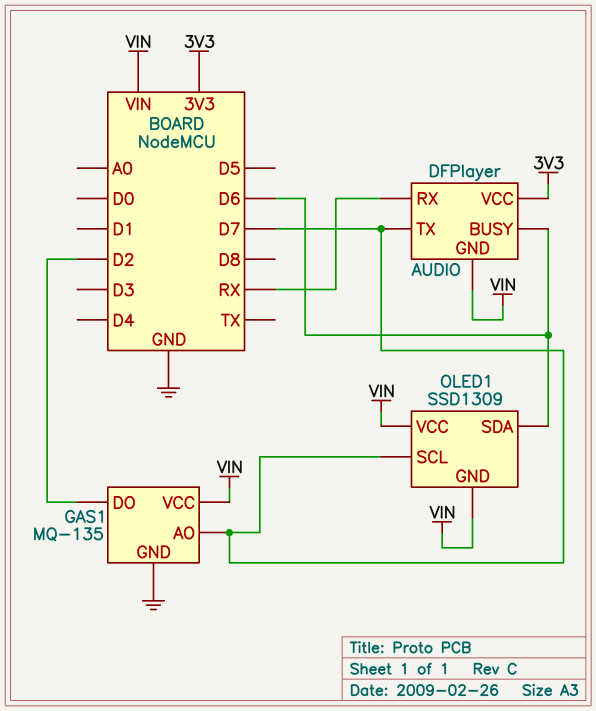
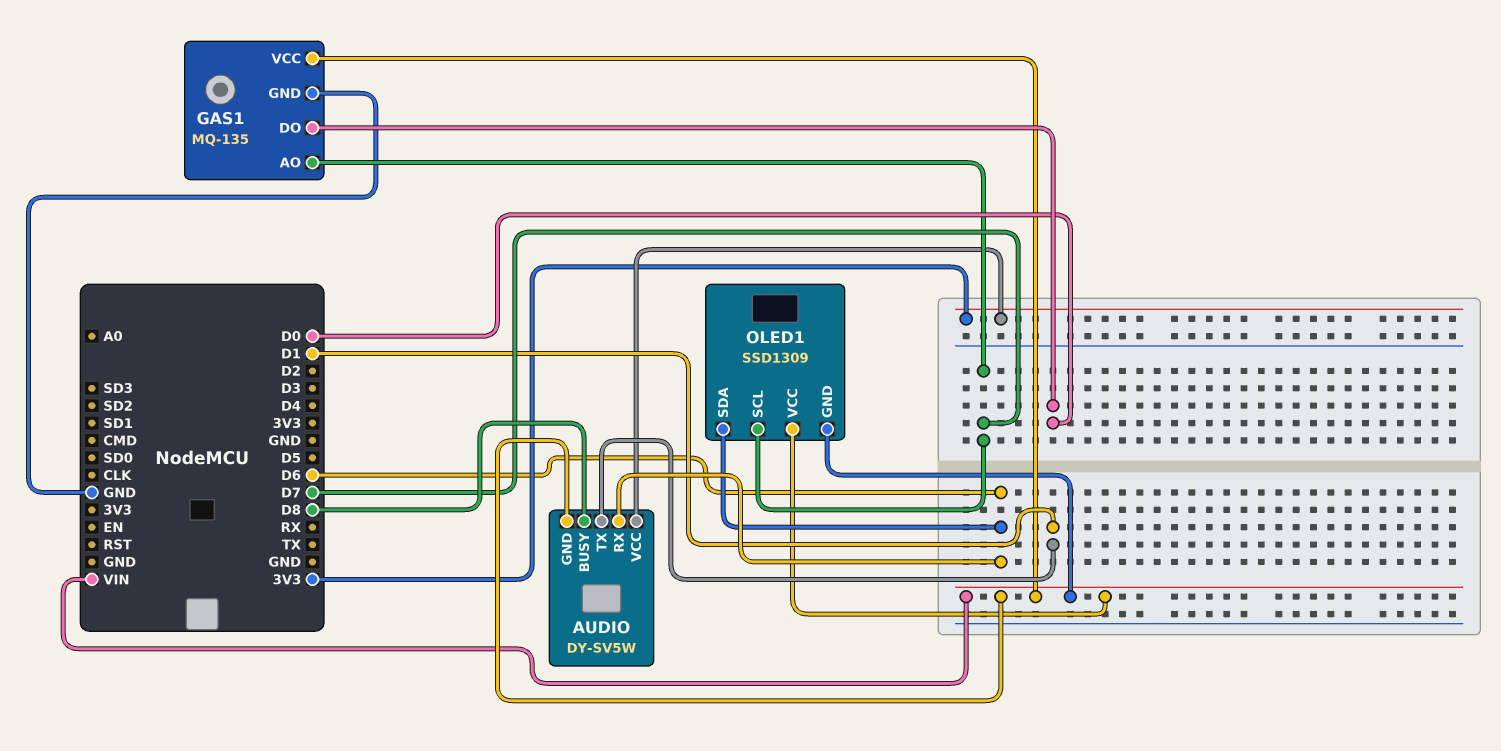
AUDIO: DFPlayer -> DY-SV5W
AUDIO pin BUSY: D6 -> D8
AUDIO pin RX: RX -> D6
AUDIO pin TX: D7 -> D1
GAS1 pin DO: D2 -> D0

